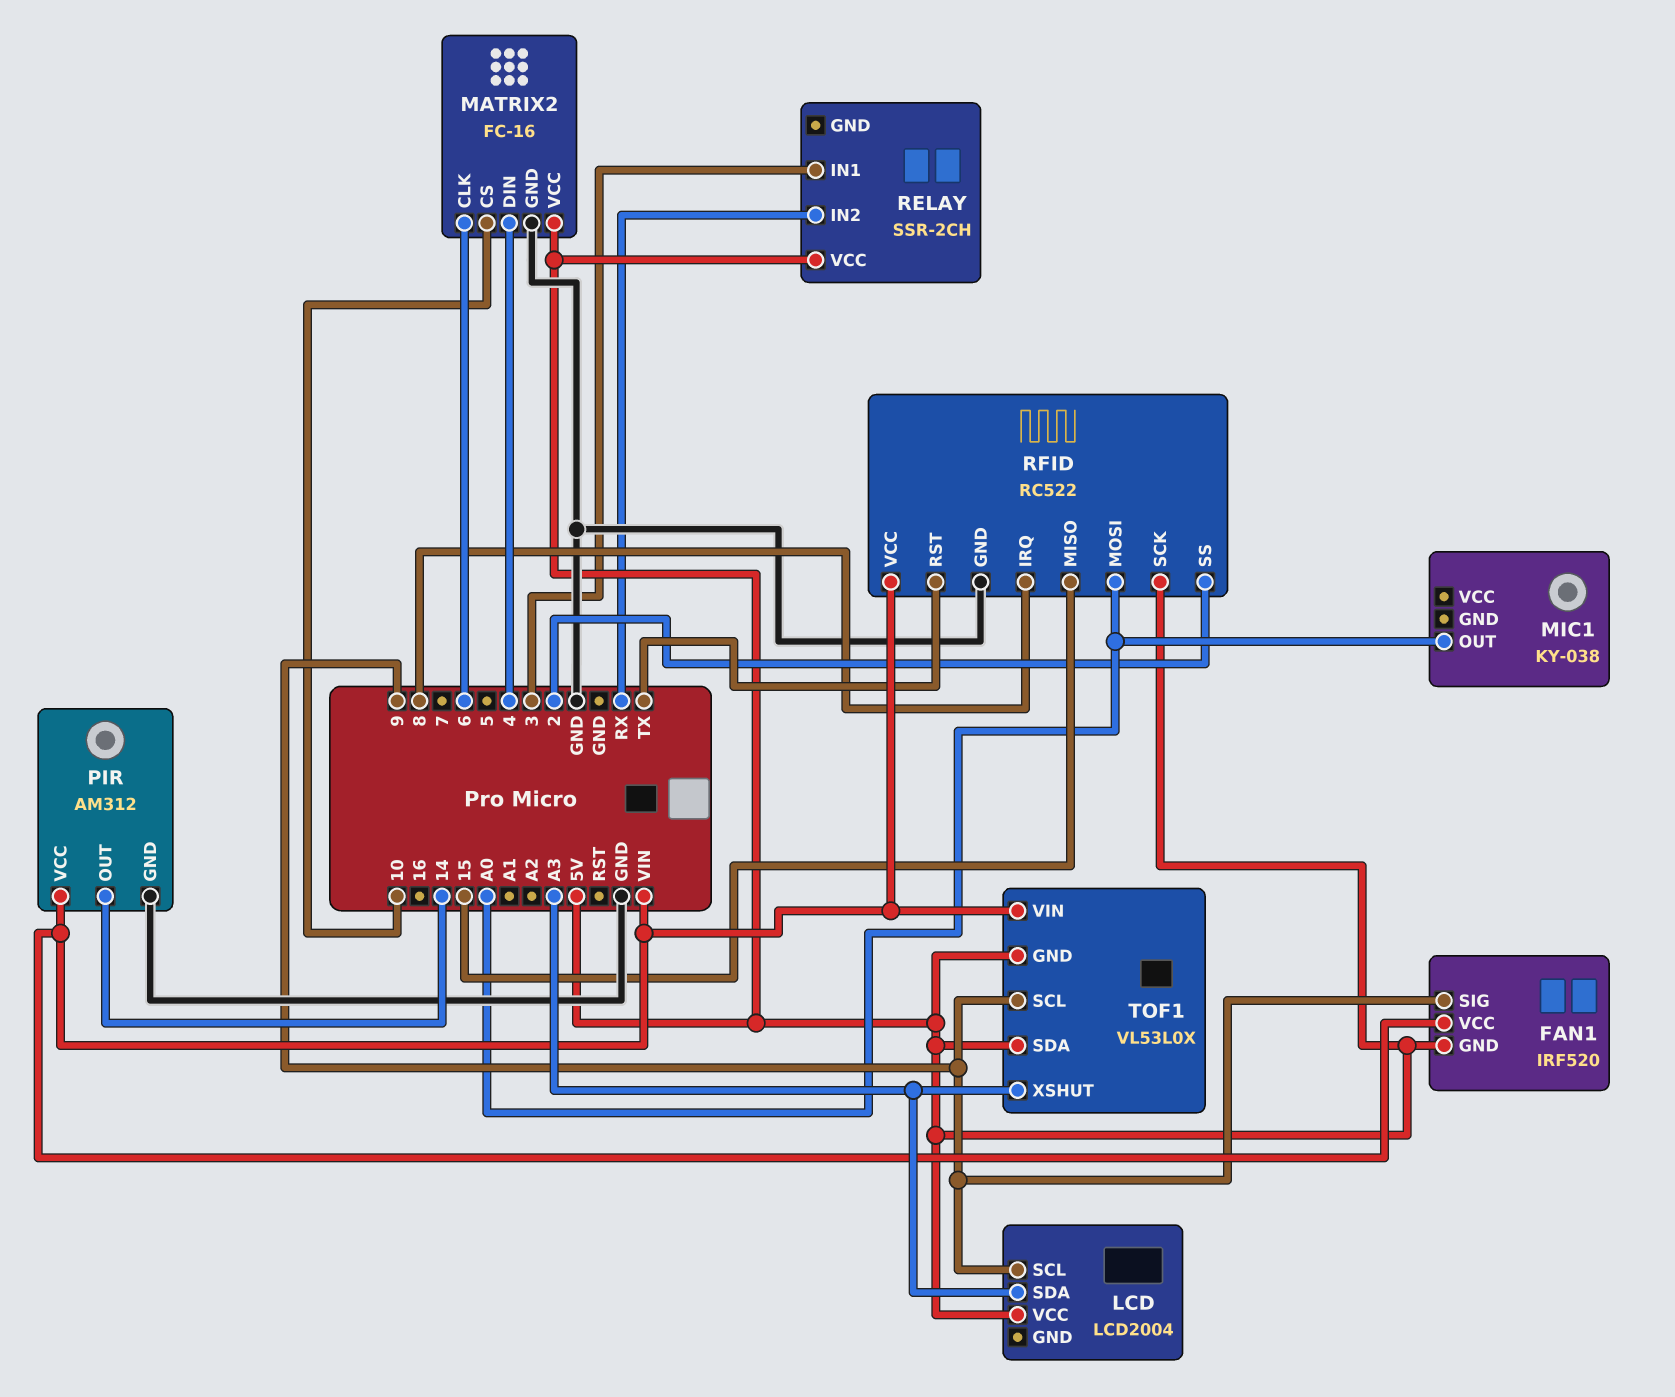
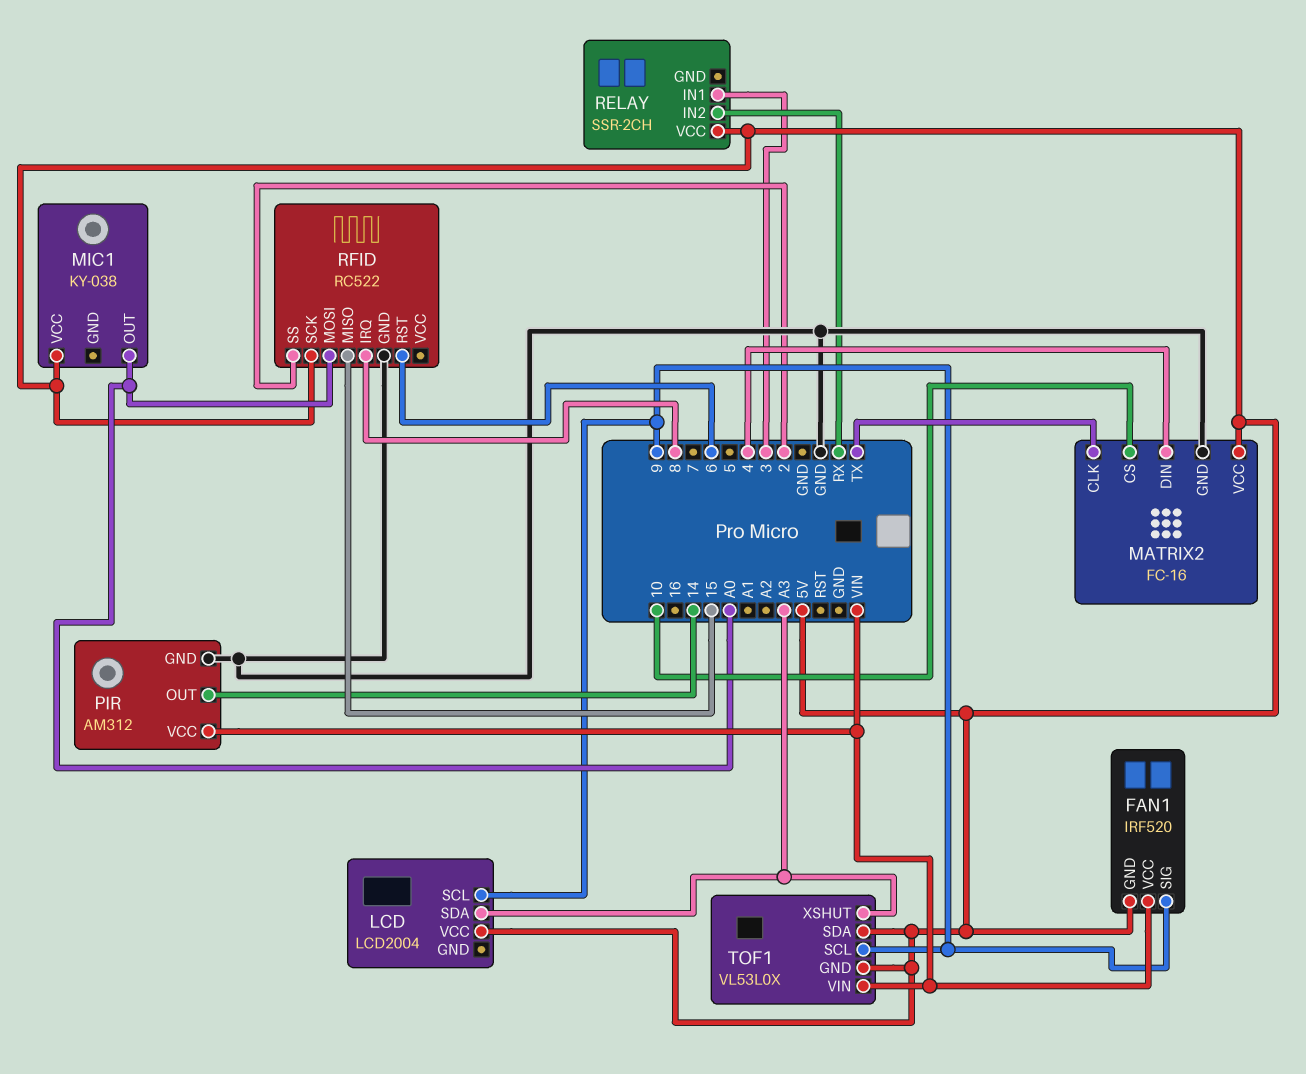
MATRIX2 pin CLK: 6 -> TX
MIC1 pin VCC: none -> 5V
RFID pin RST: TX -> 6
RFID pin VCC: VIN -> none

